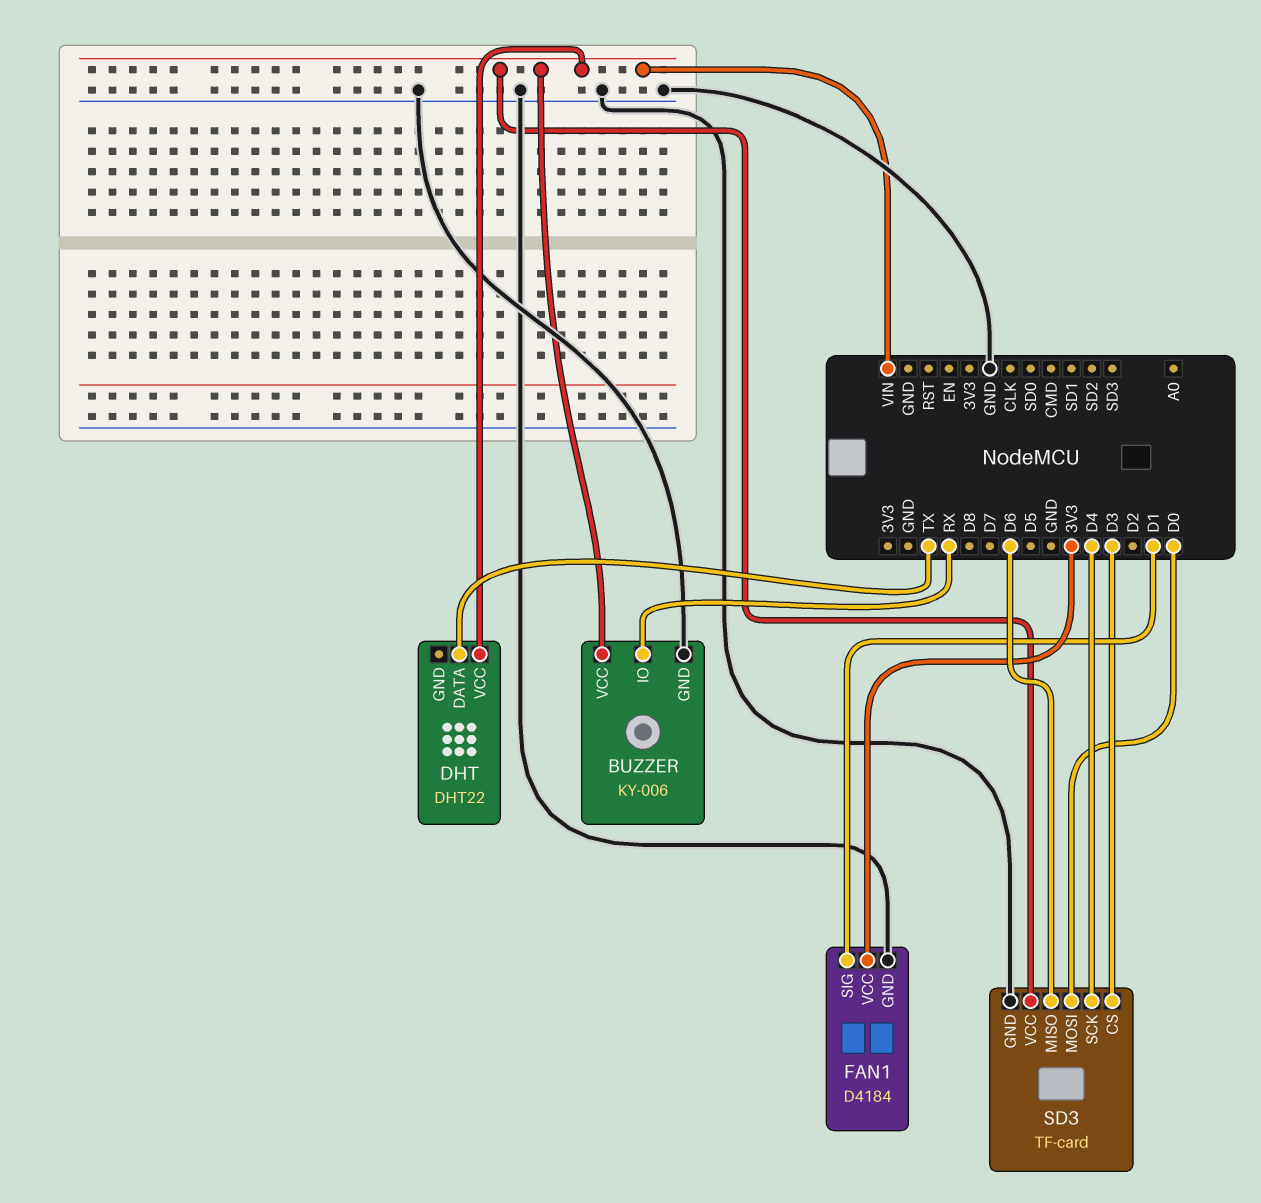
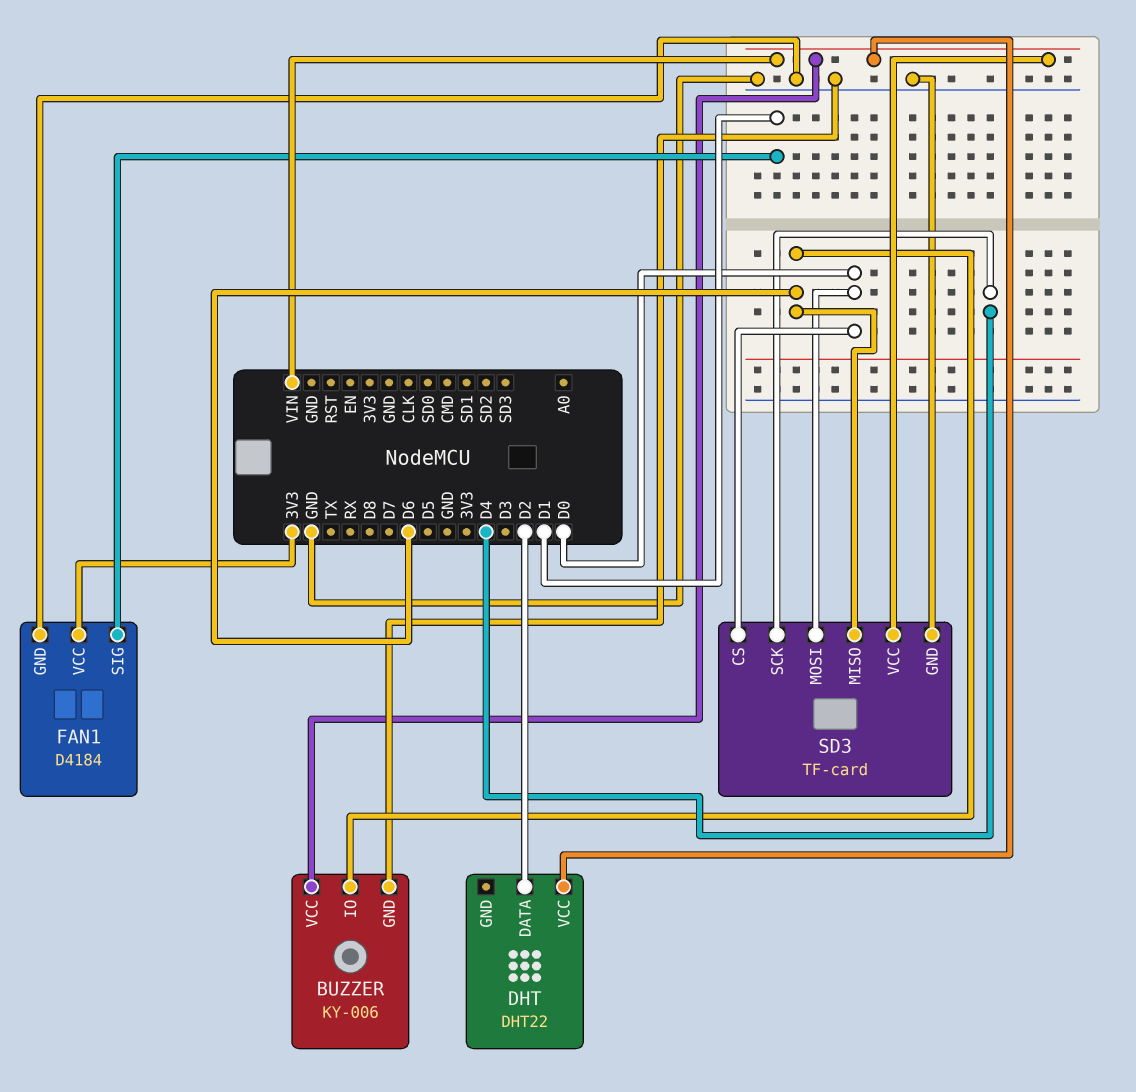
BUZZER pin IO: RX -> D6
DHT pin DATA: TX -> D2
SD3 pin CS: D3 -> D0

